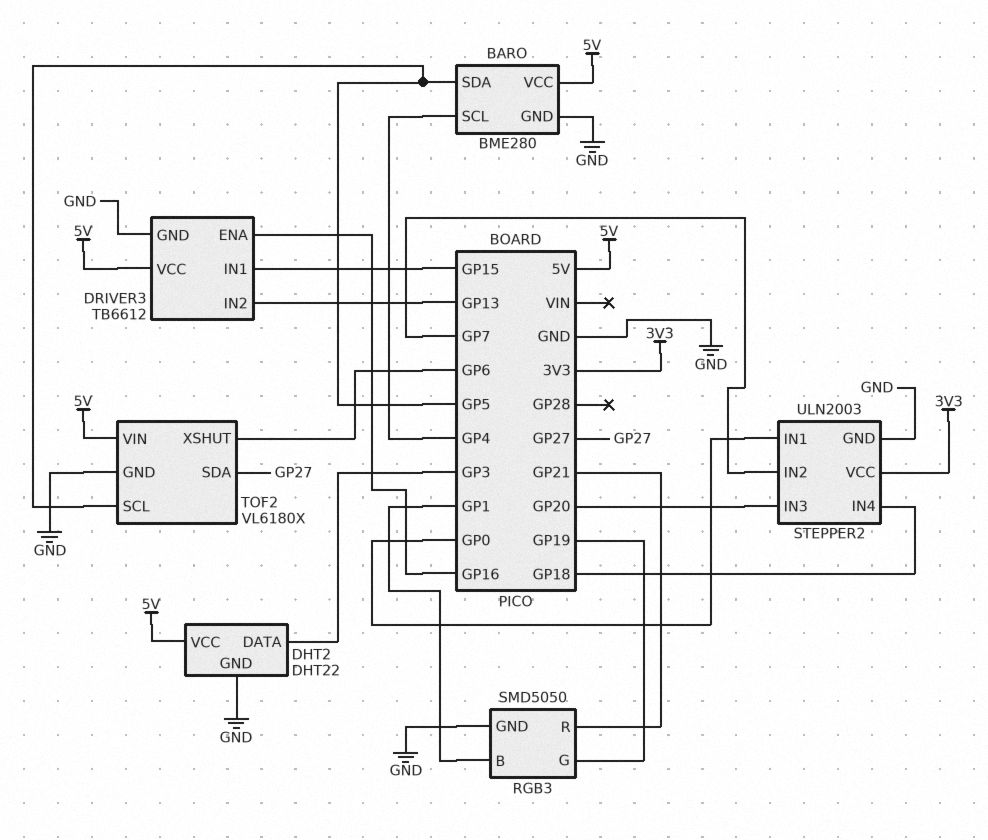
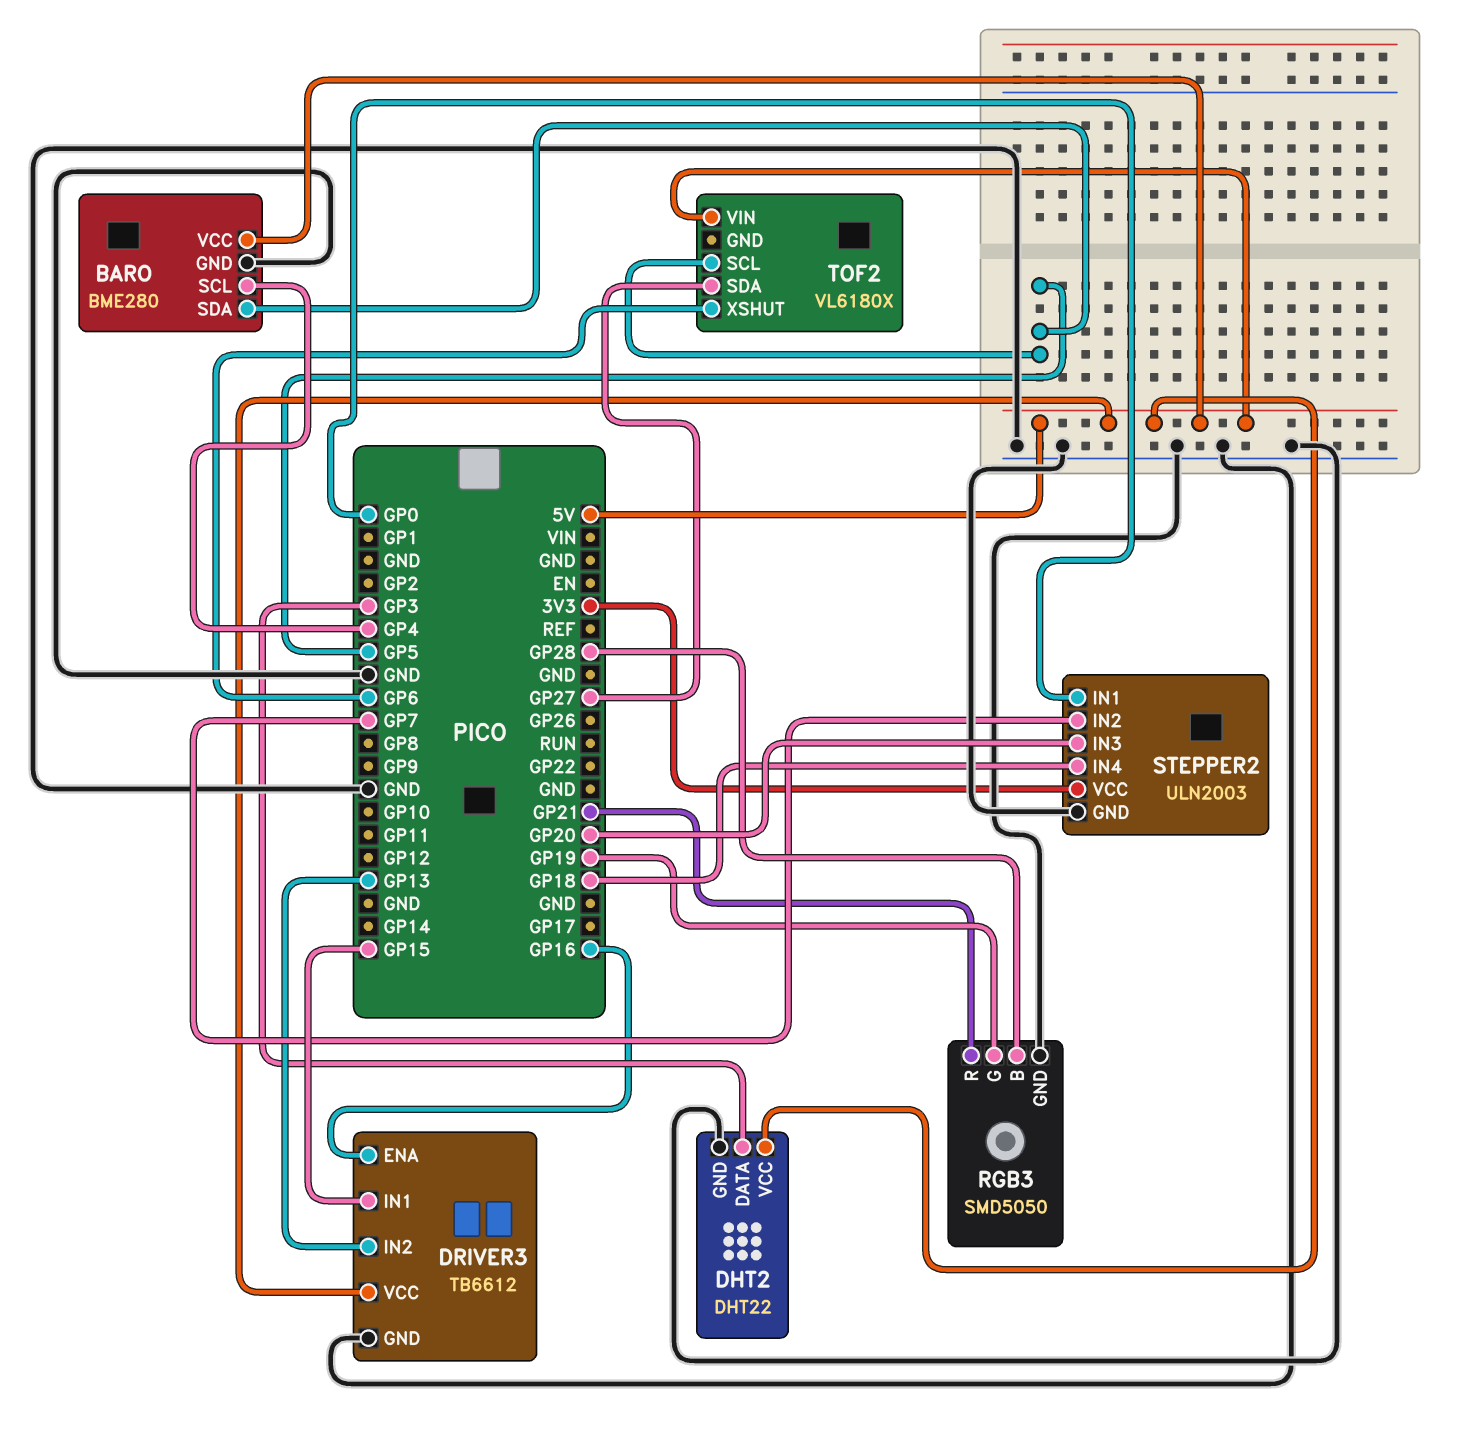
RGB3 pin B: GP1 -> GP28
TOF2 pin GND: GND -> none

